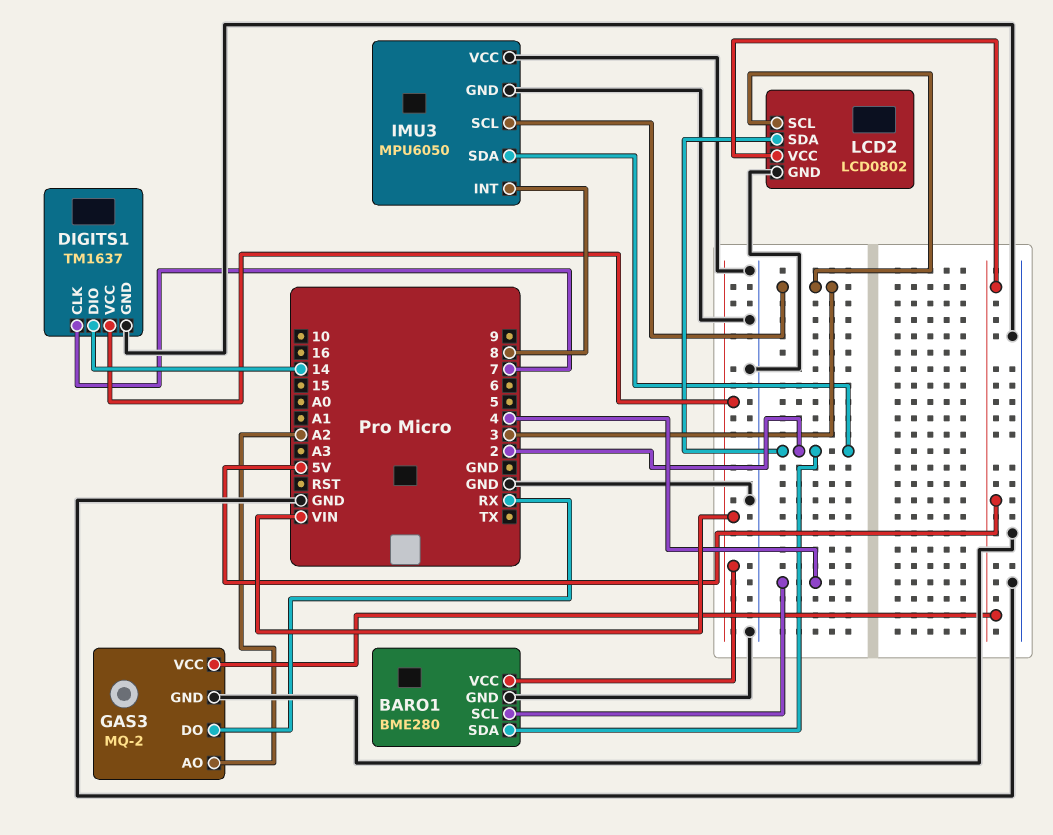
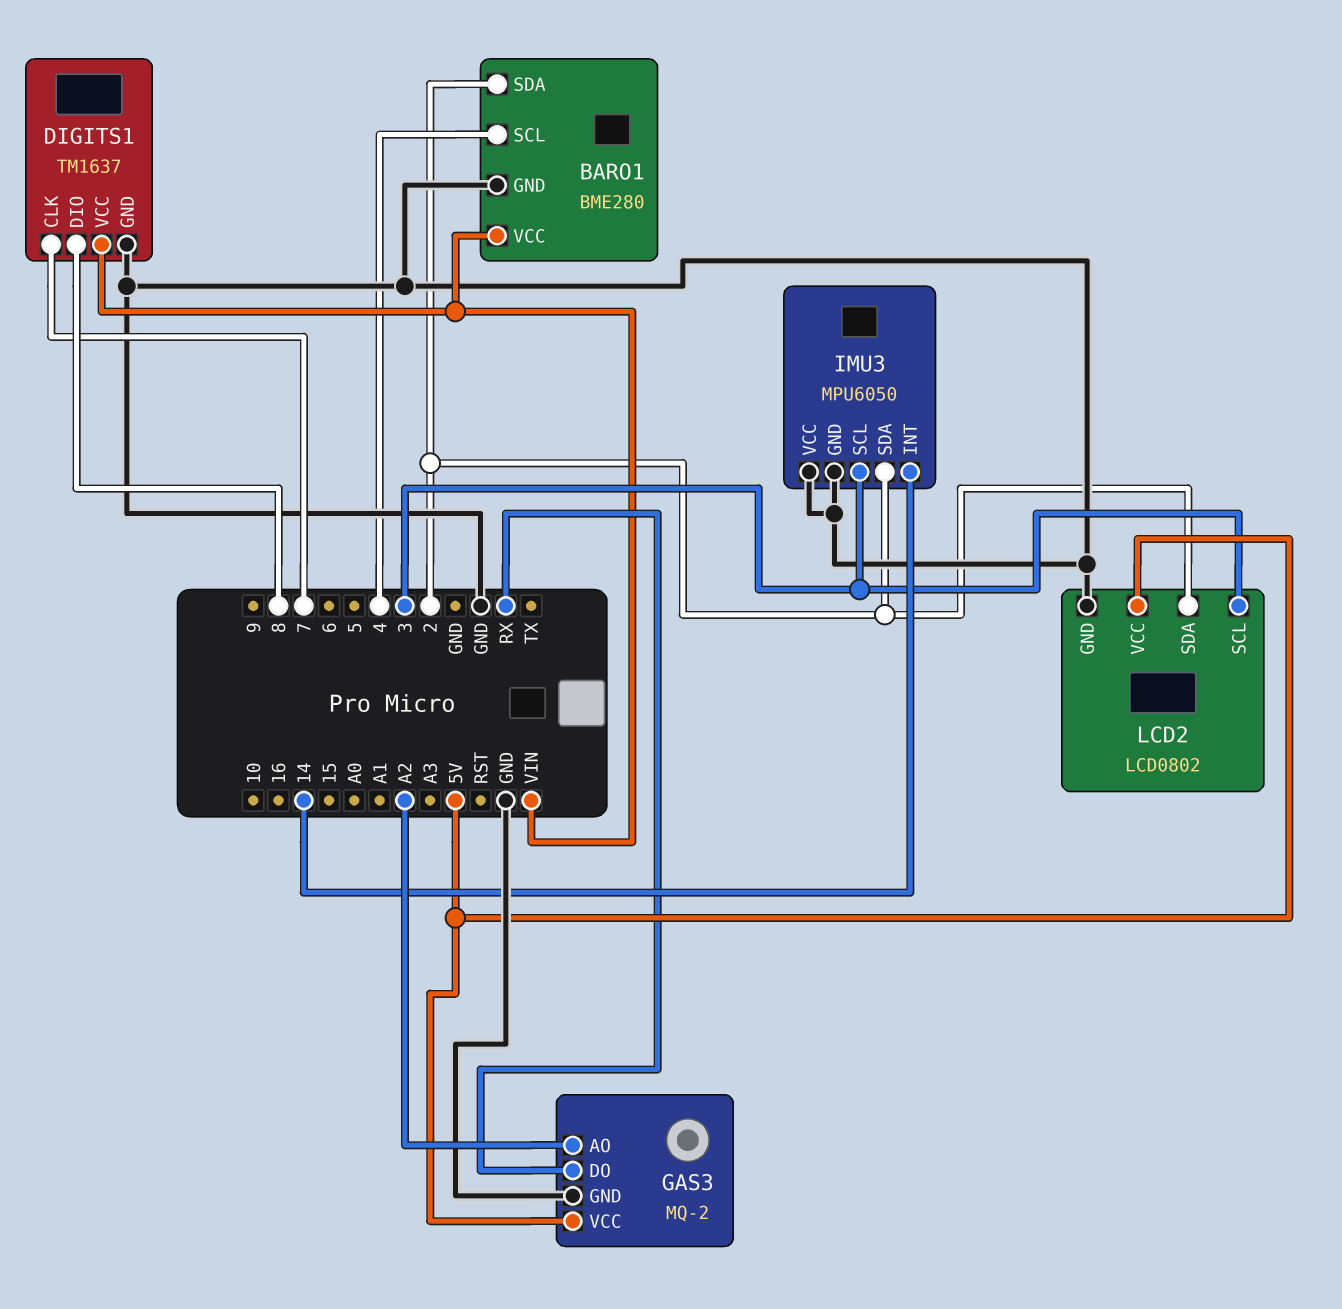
DIGITS1 pin DIO: 14 -> 8
IMU3 pin INT: 8 -> 14

